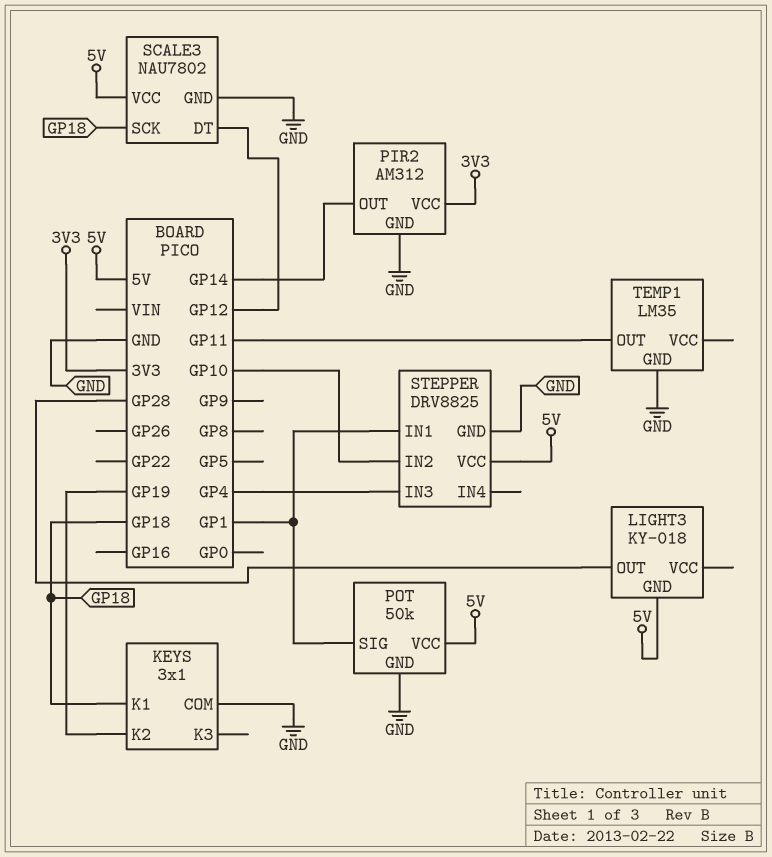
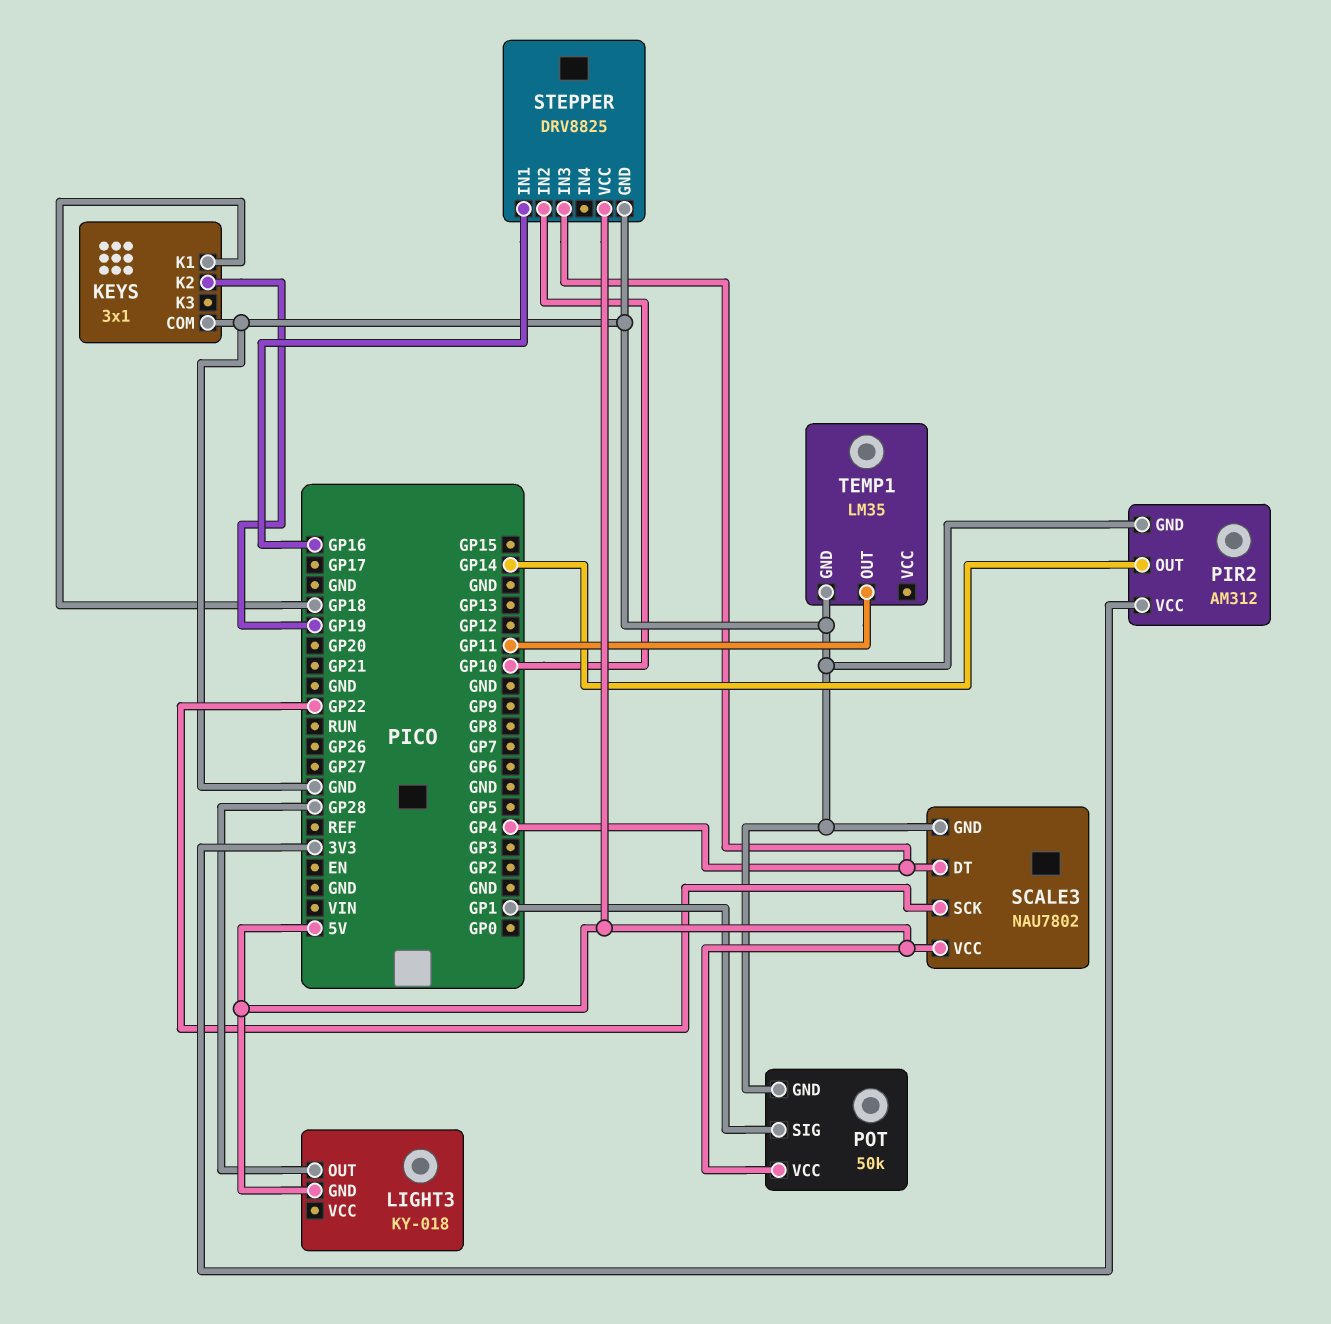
SCALE3 pin DT: GP12 -> GP4
SCALE3 pin SCK: GP18 -> GP22
STEPPER pin IN1: GP1 -> GP16

